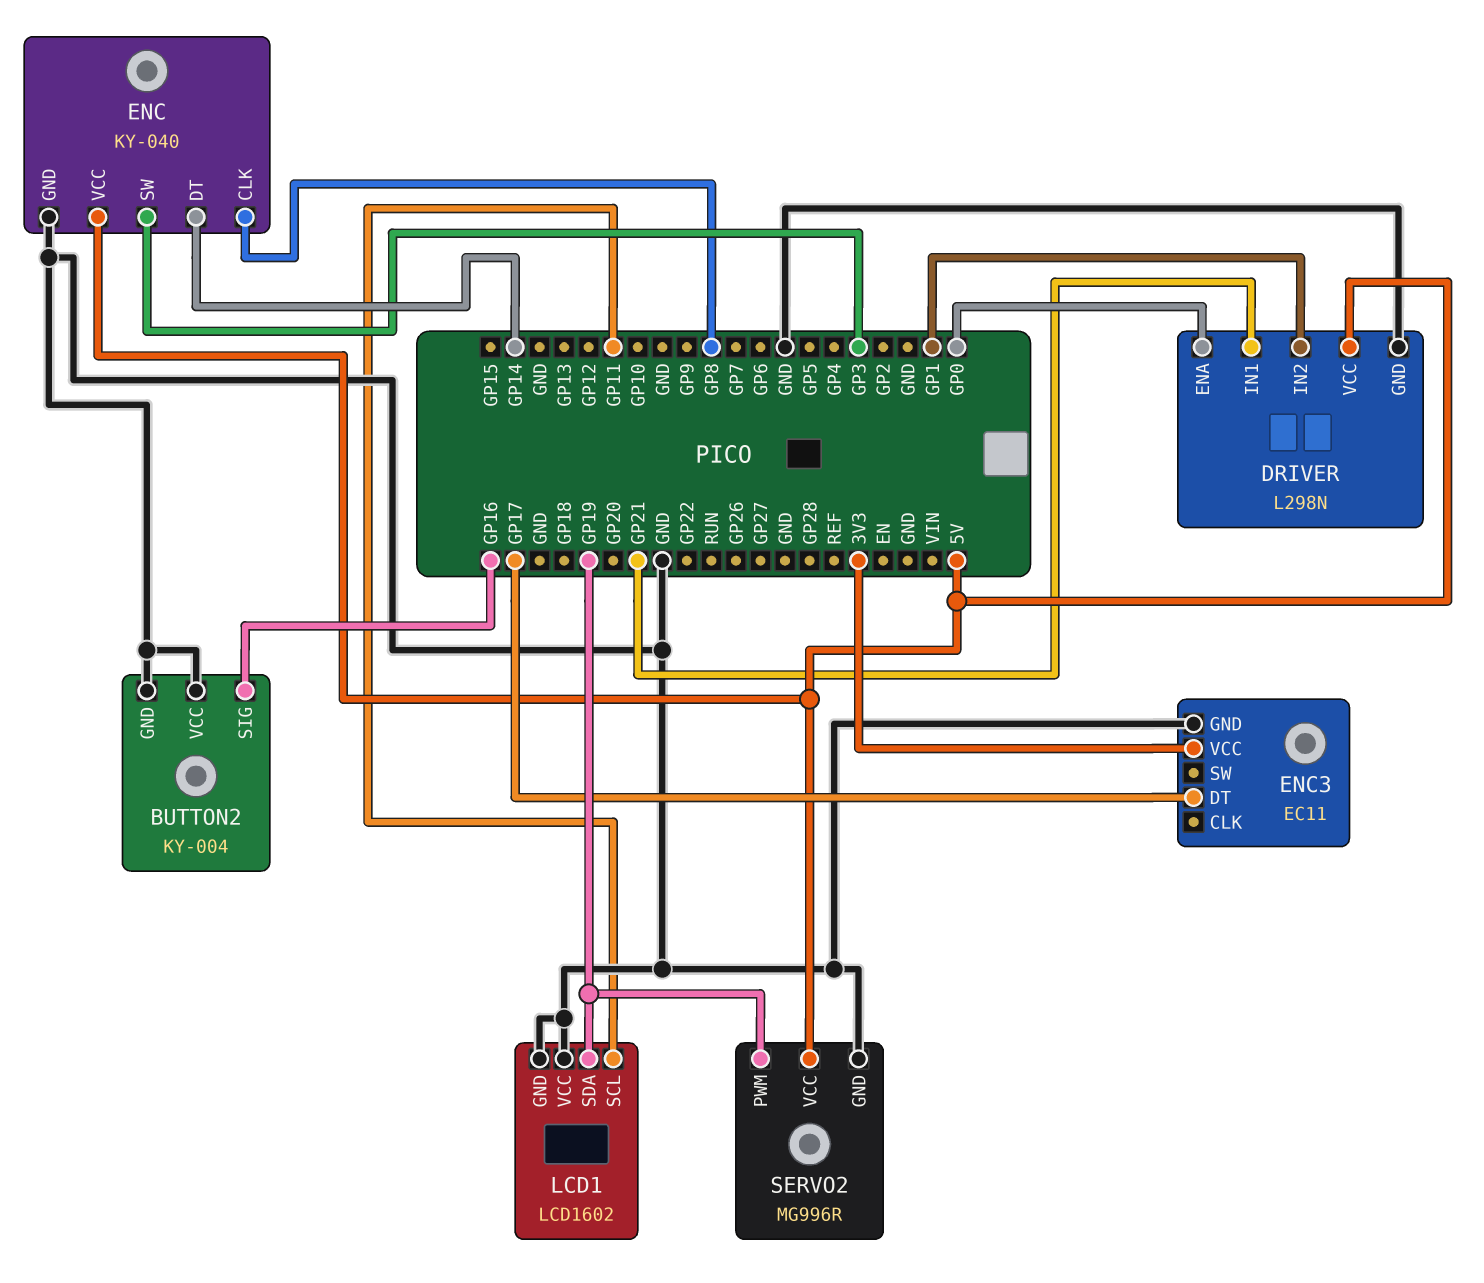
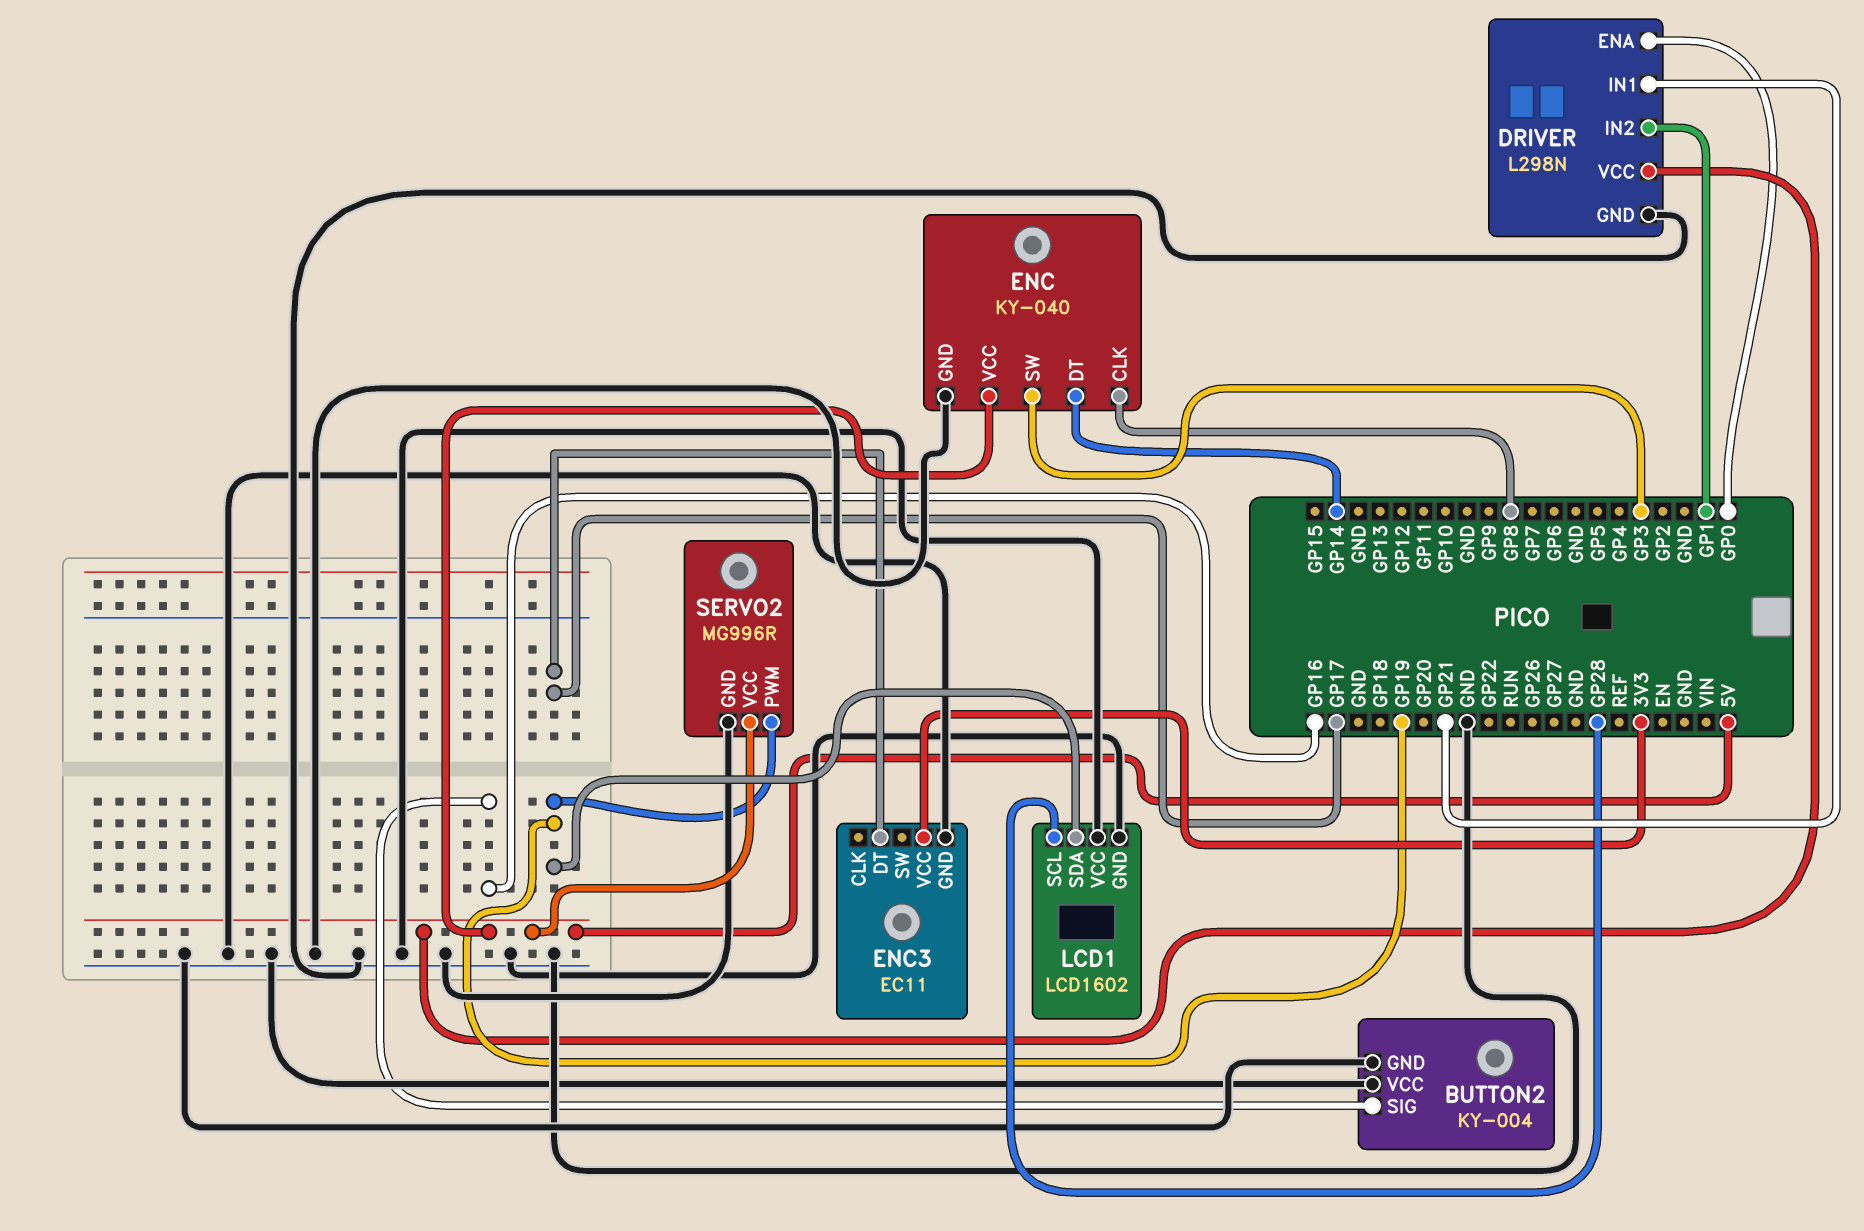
LCD1 pin SCL: GP11 -> GP28

